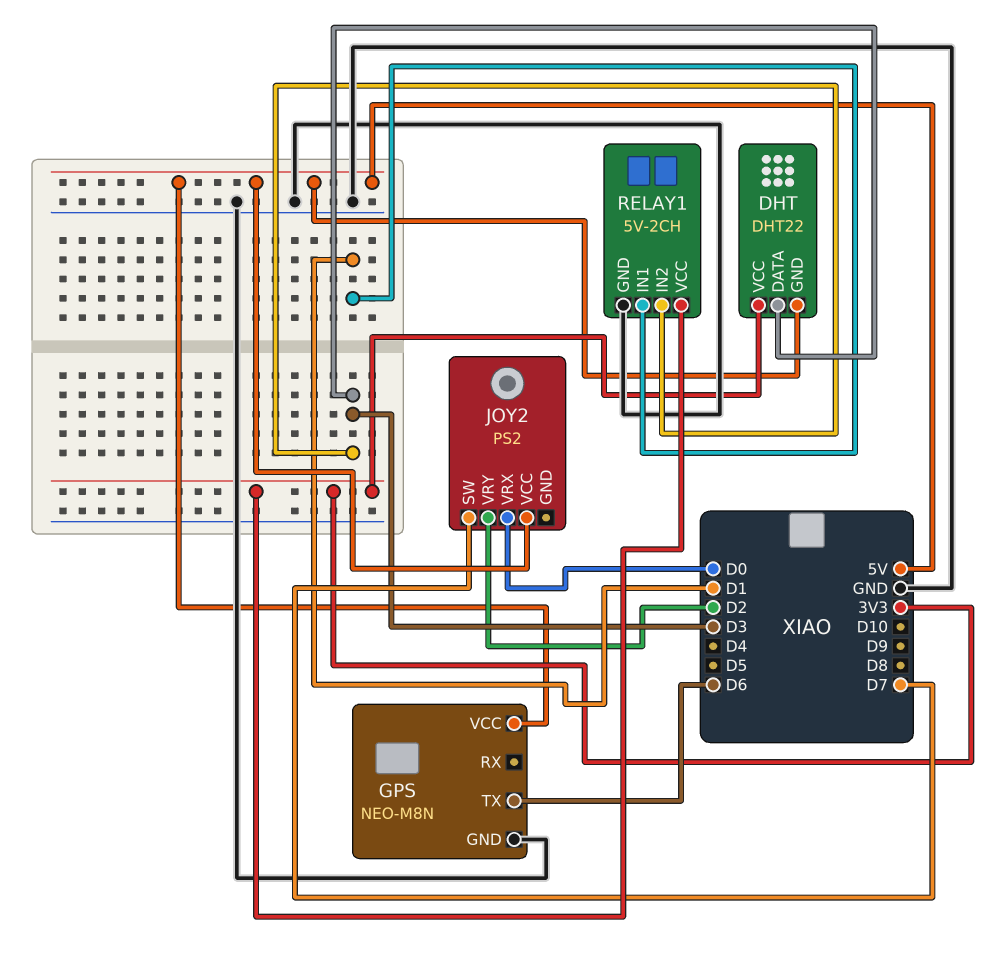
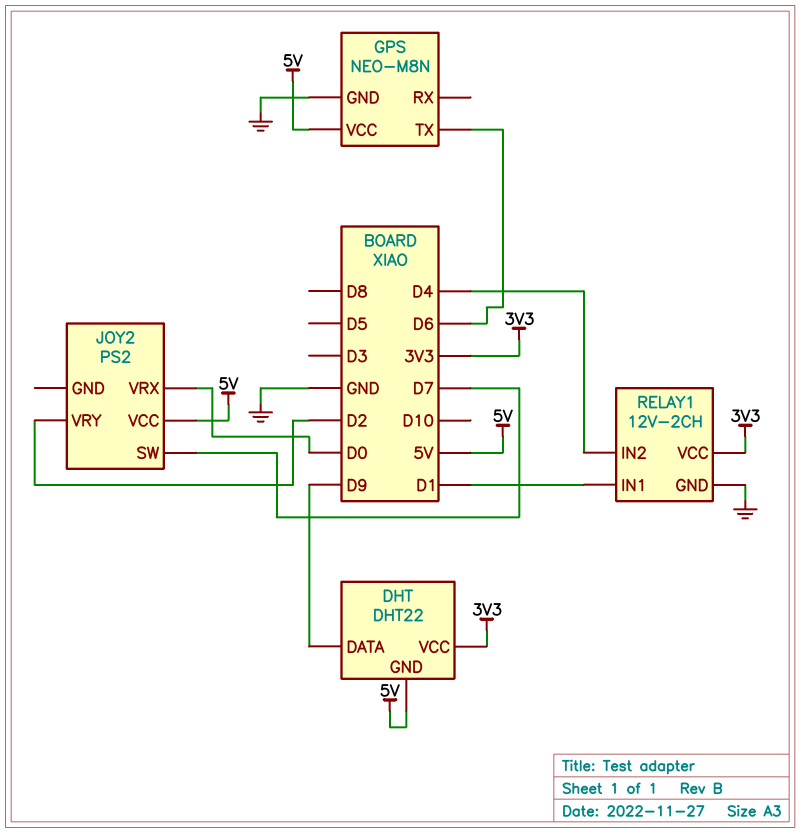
DHT pin DATA: D3 -> D9
RELAY1: 5V-2CH -> 12V-2CH
RELAY1 pin IN2: D3 -> D4

